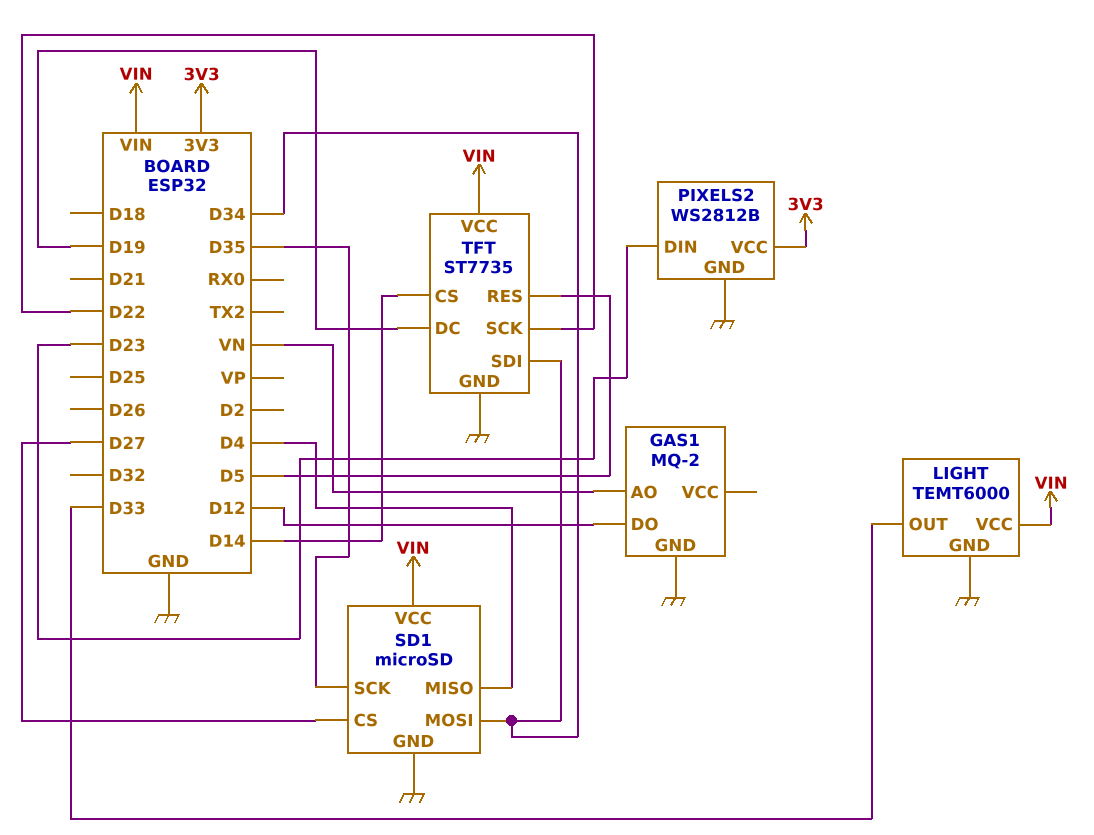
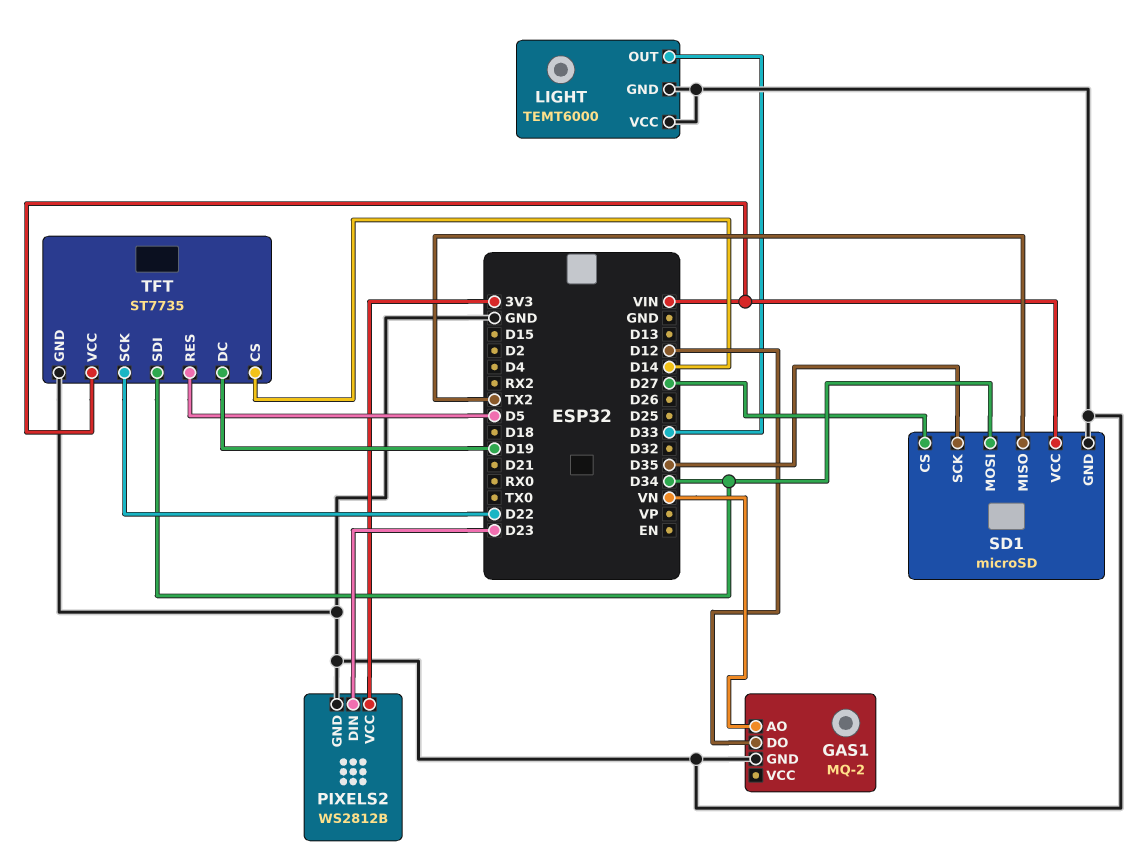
LIGHT pin VCC: VIN -> GND
SD1 pin MISO: D4 -> TX2

